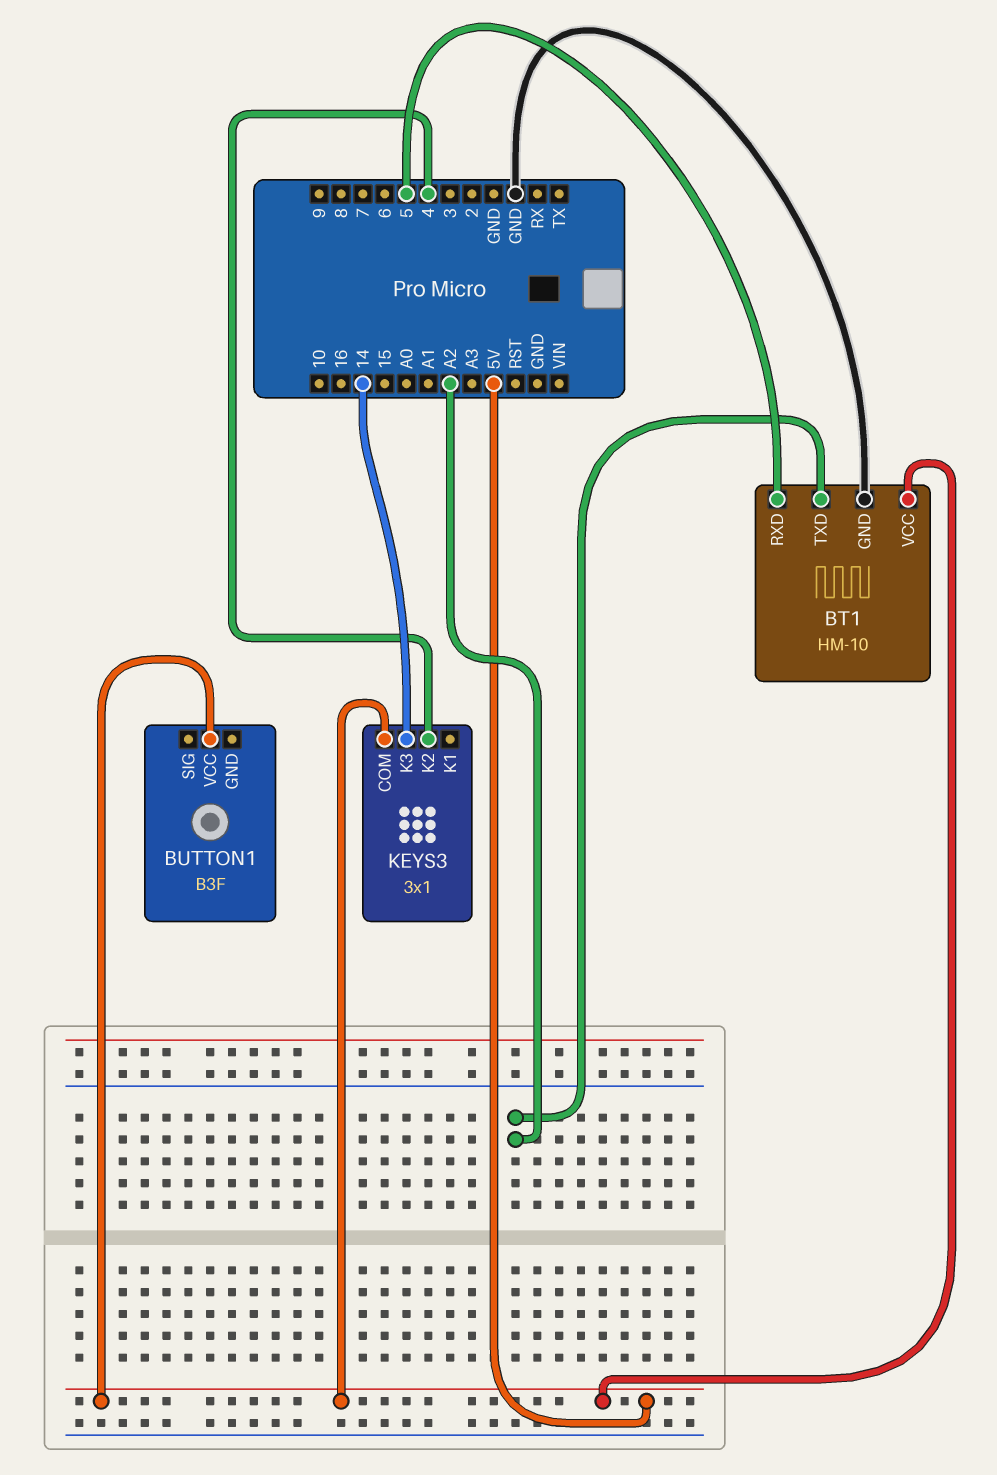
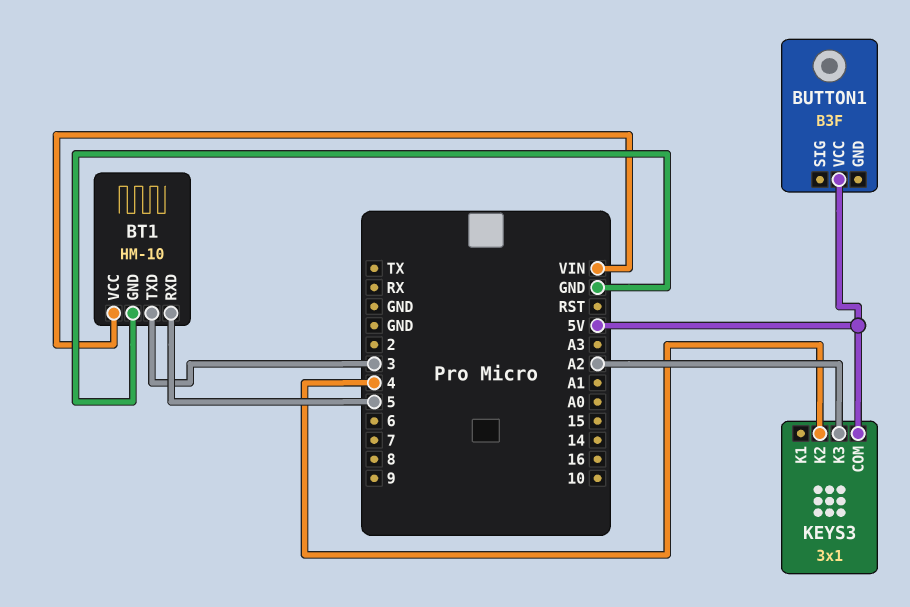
BT1 pin TXD: A2 -> 3
BT1 pin VCC: 5V -> VIN
KEYS3 pin K3: 14 -> A2

